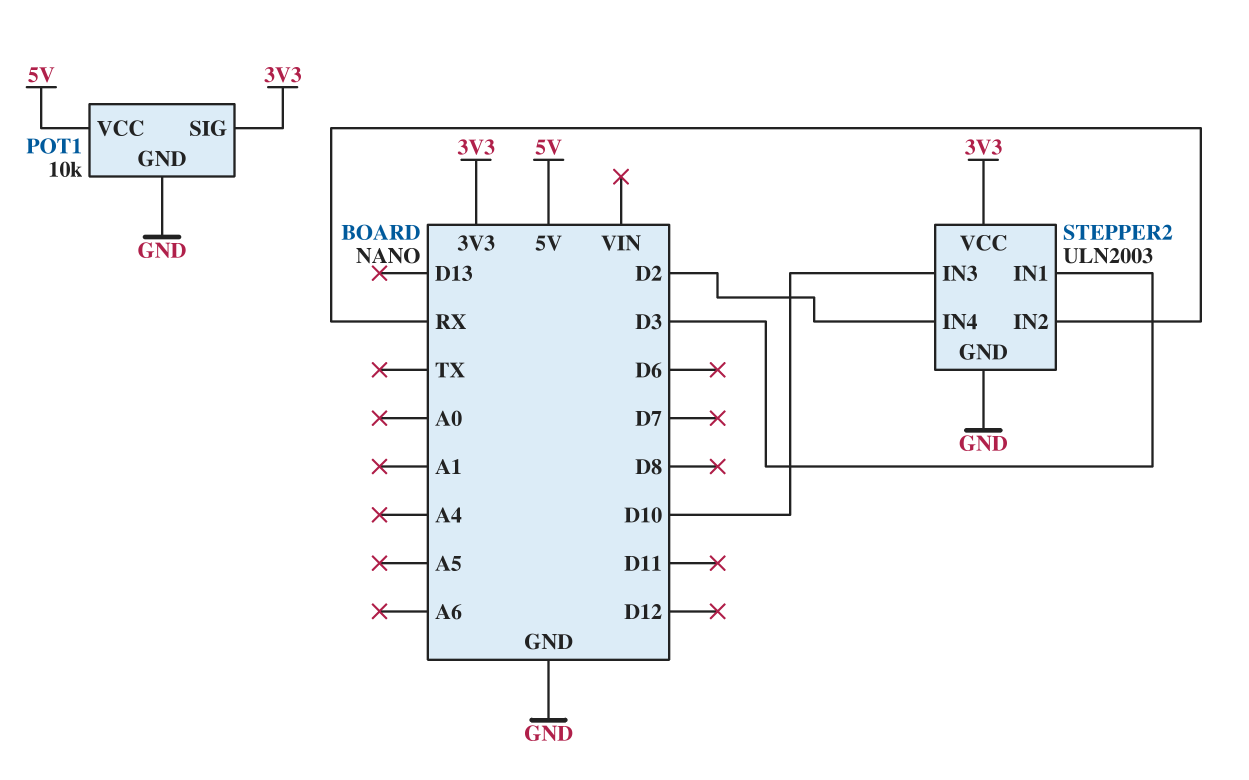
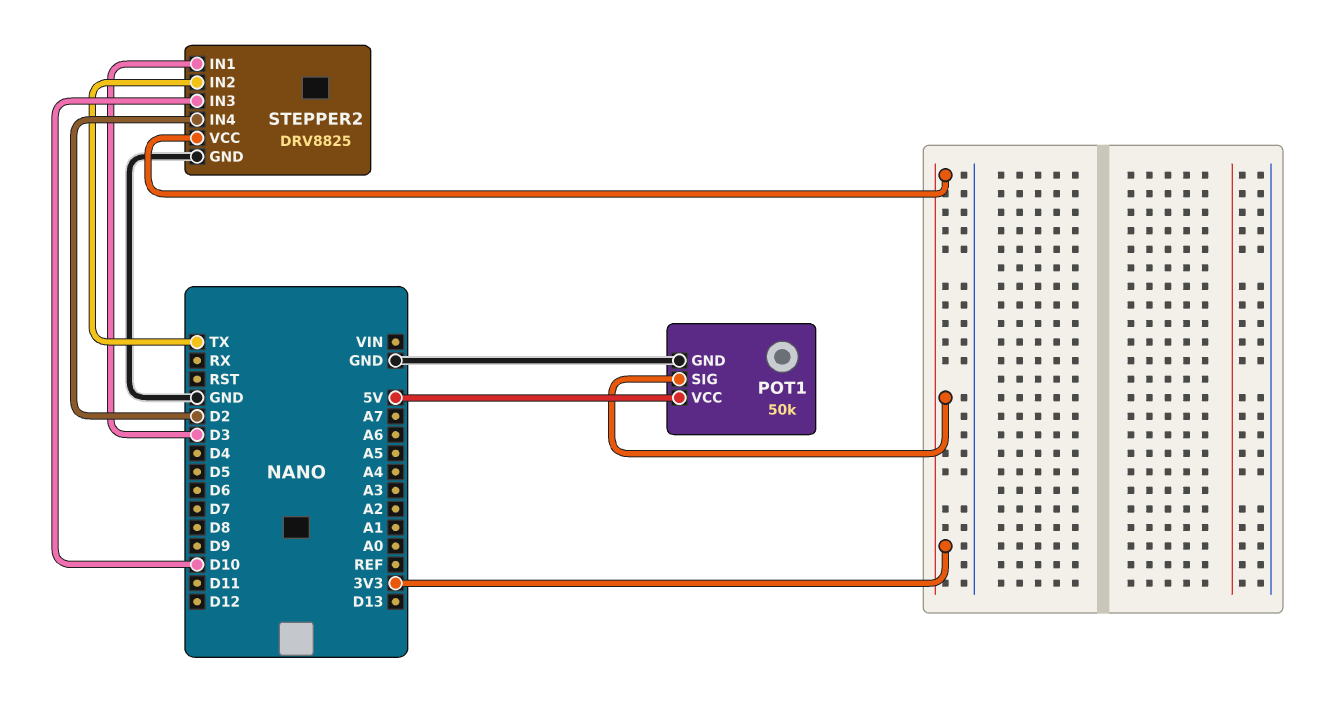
POT1: 10k -> 50k
STEPPER2: ULN2003 -> DRV8825
STEPPER2 pin IN2: RX -> TX

